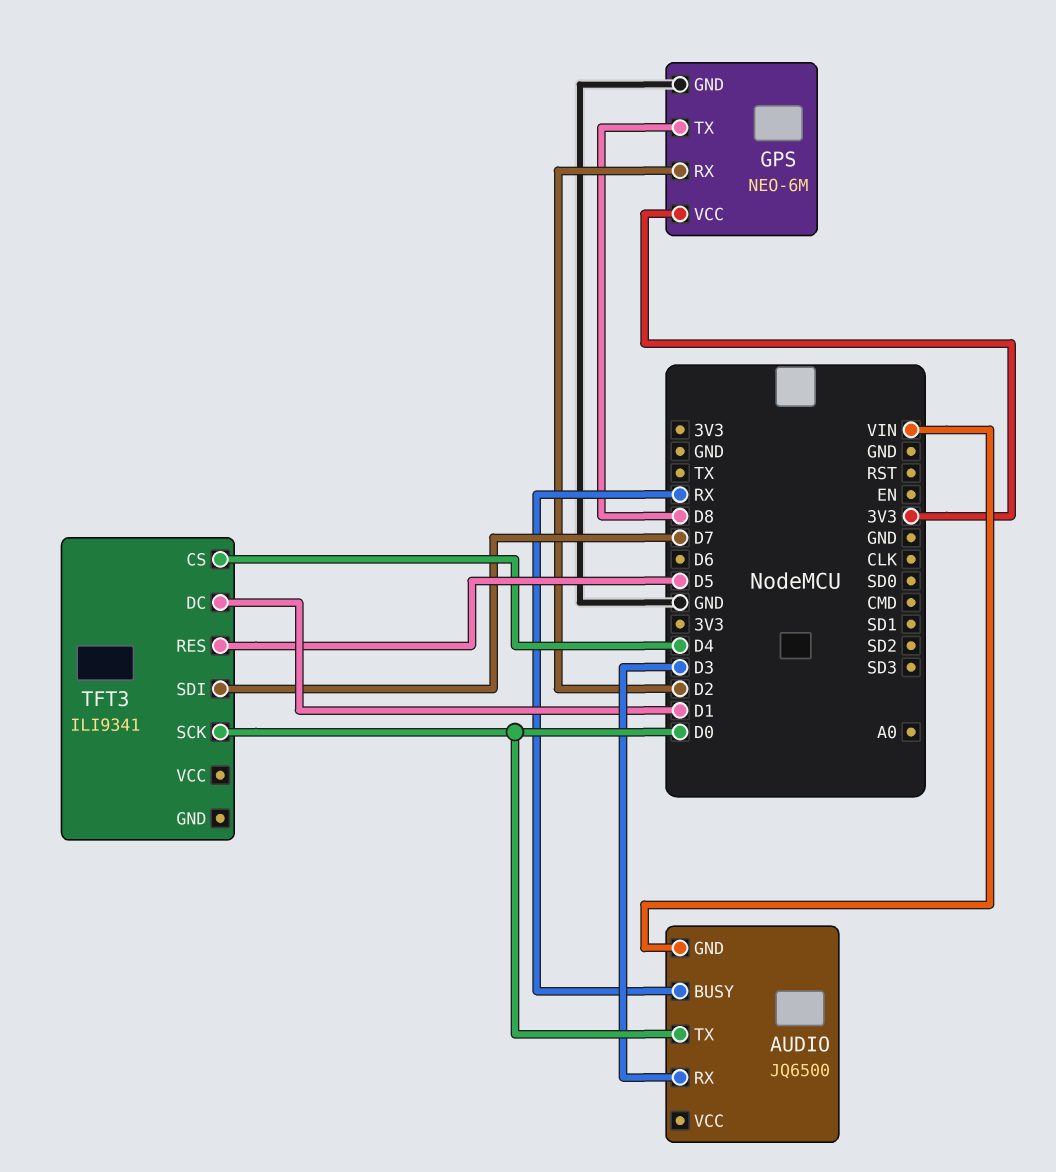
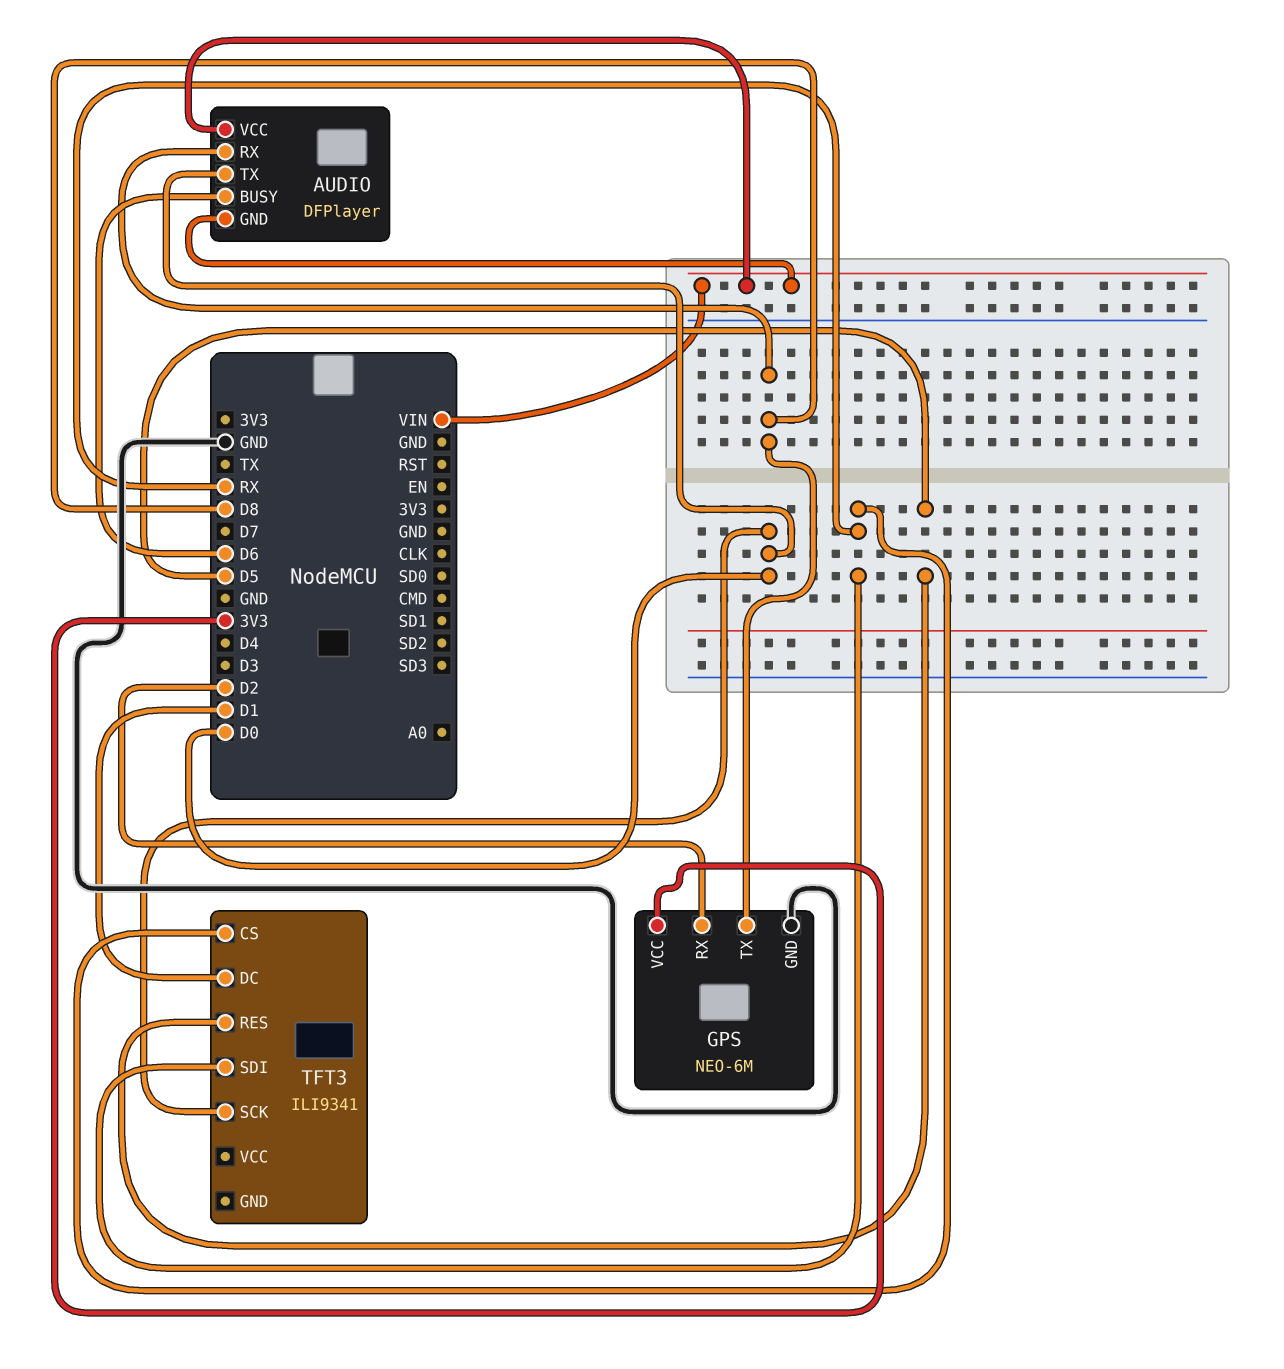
AUDIO: JQ6500 -> DFPlayer
AUDIO pin BUSY: RX -> D6
AUDIO pin RX: D3 -> D8
AUDIO pin VCC: none -> VIN
TFT3 pin CS: D4 -> RX
TFT3 pin SDI: D7 -> RX

